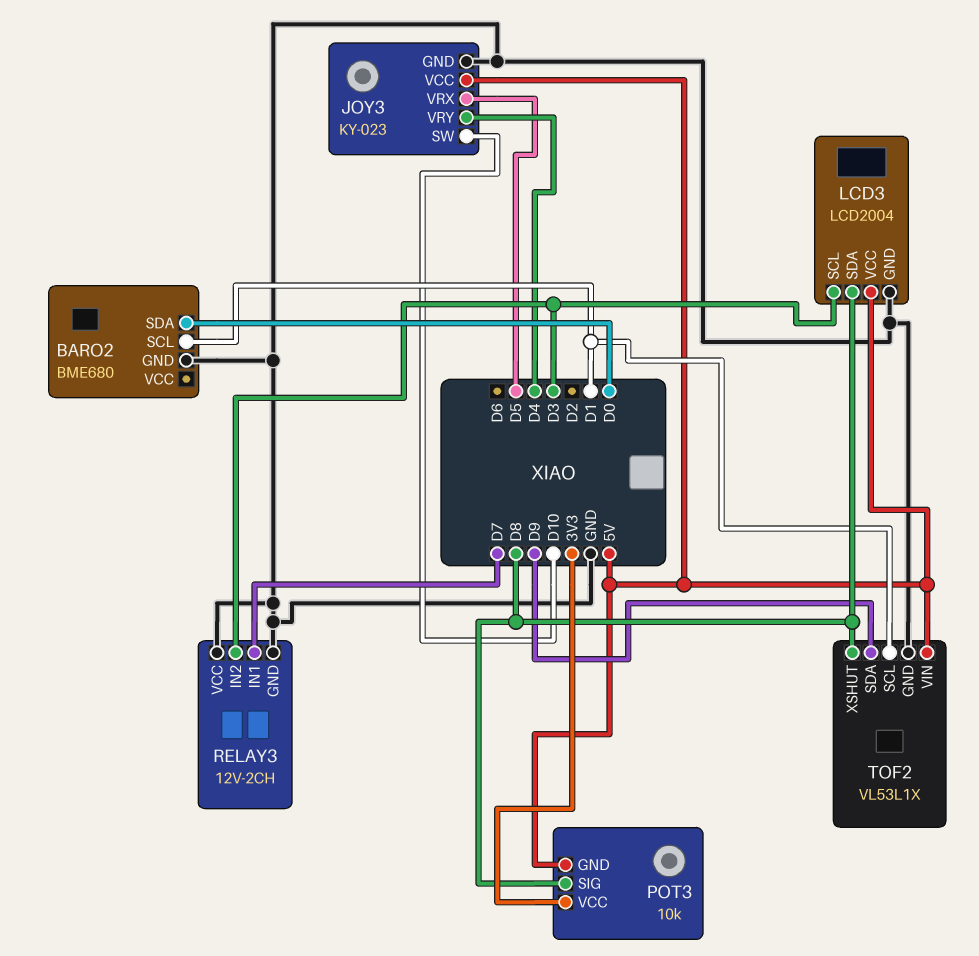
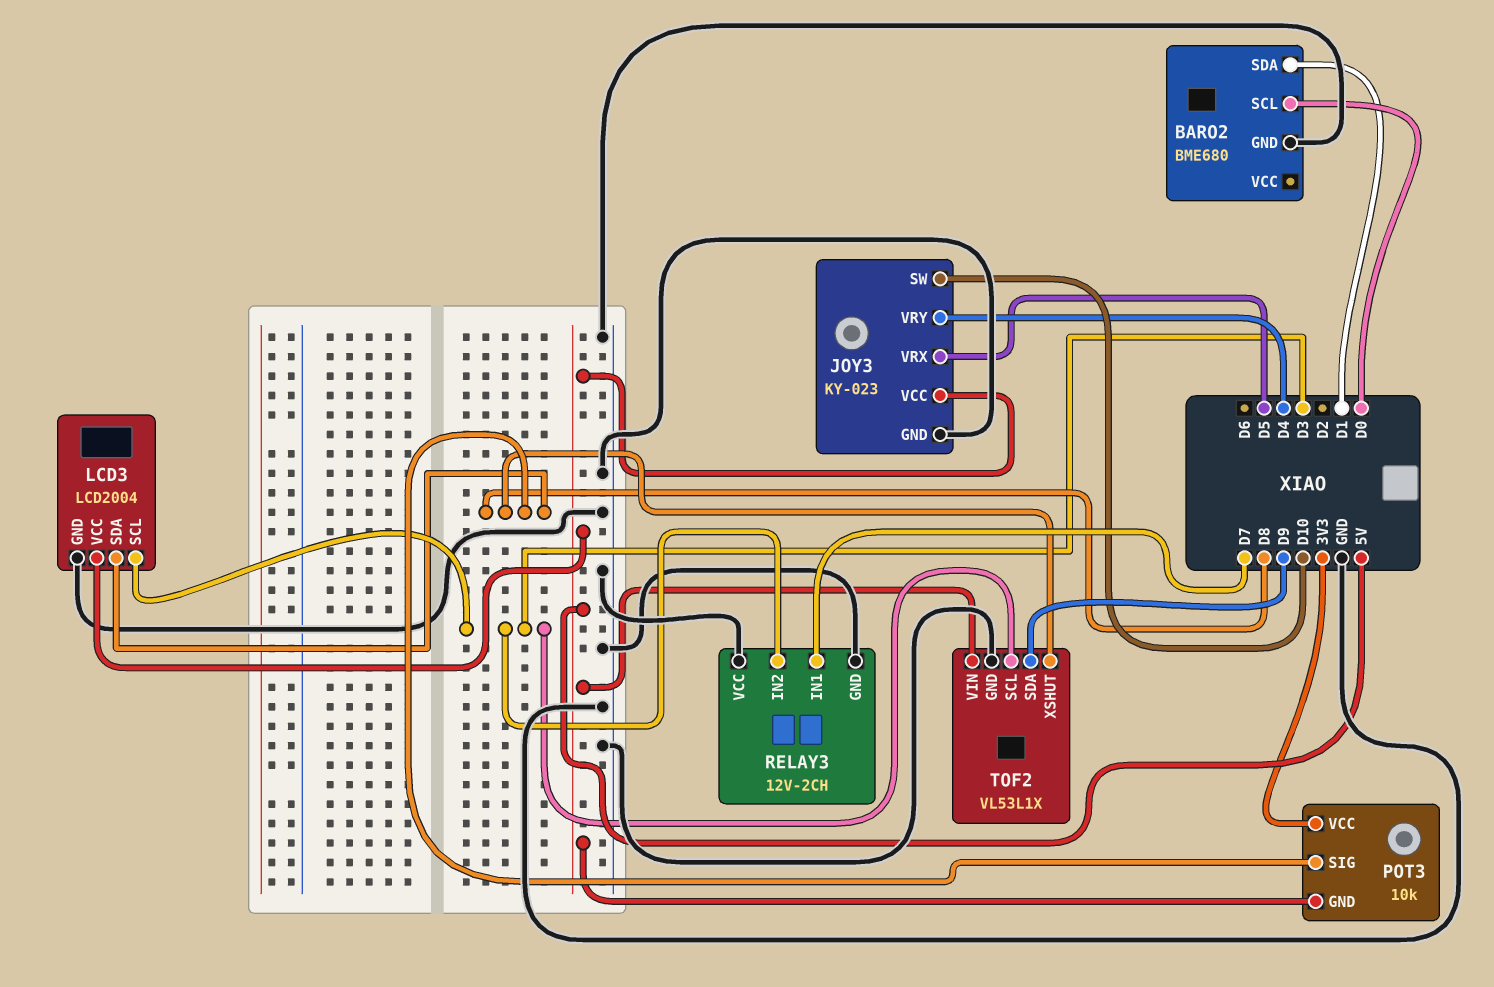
BARO2 pin SCL: D1 -> D0
BARO2 pin SDA: D0 -> D1
TOF2 pin SCL: D1 -> D3

